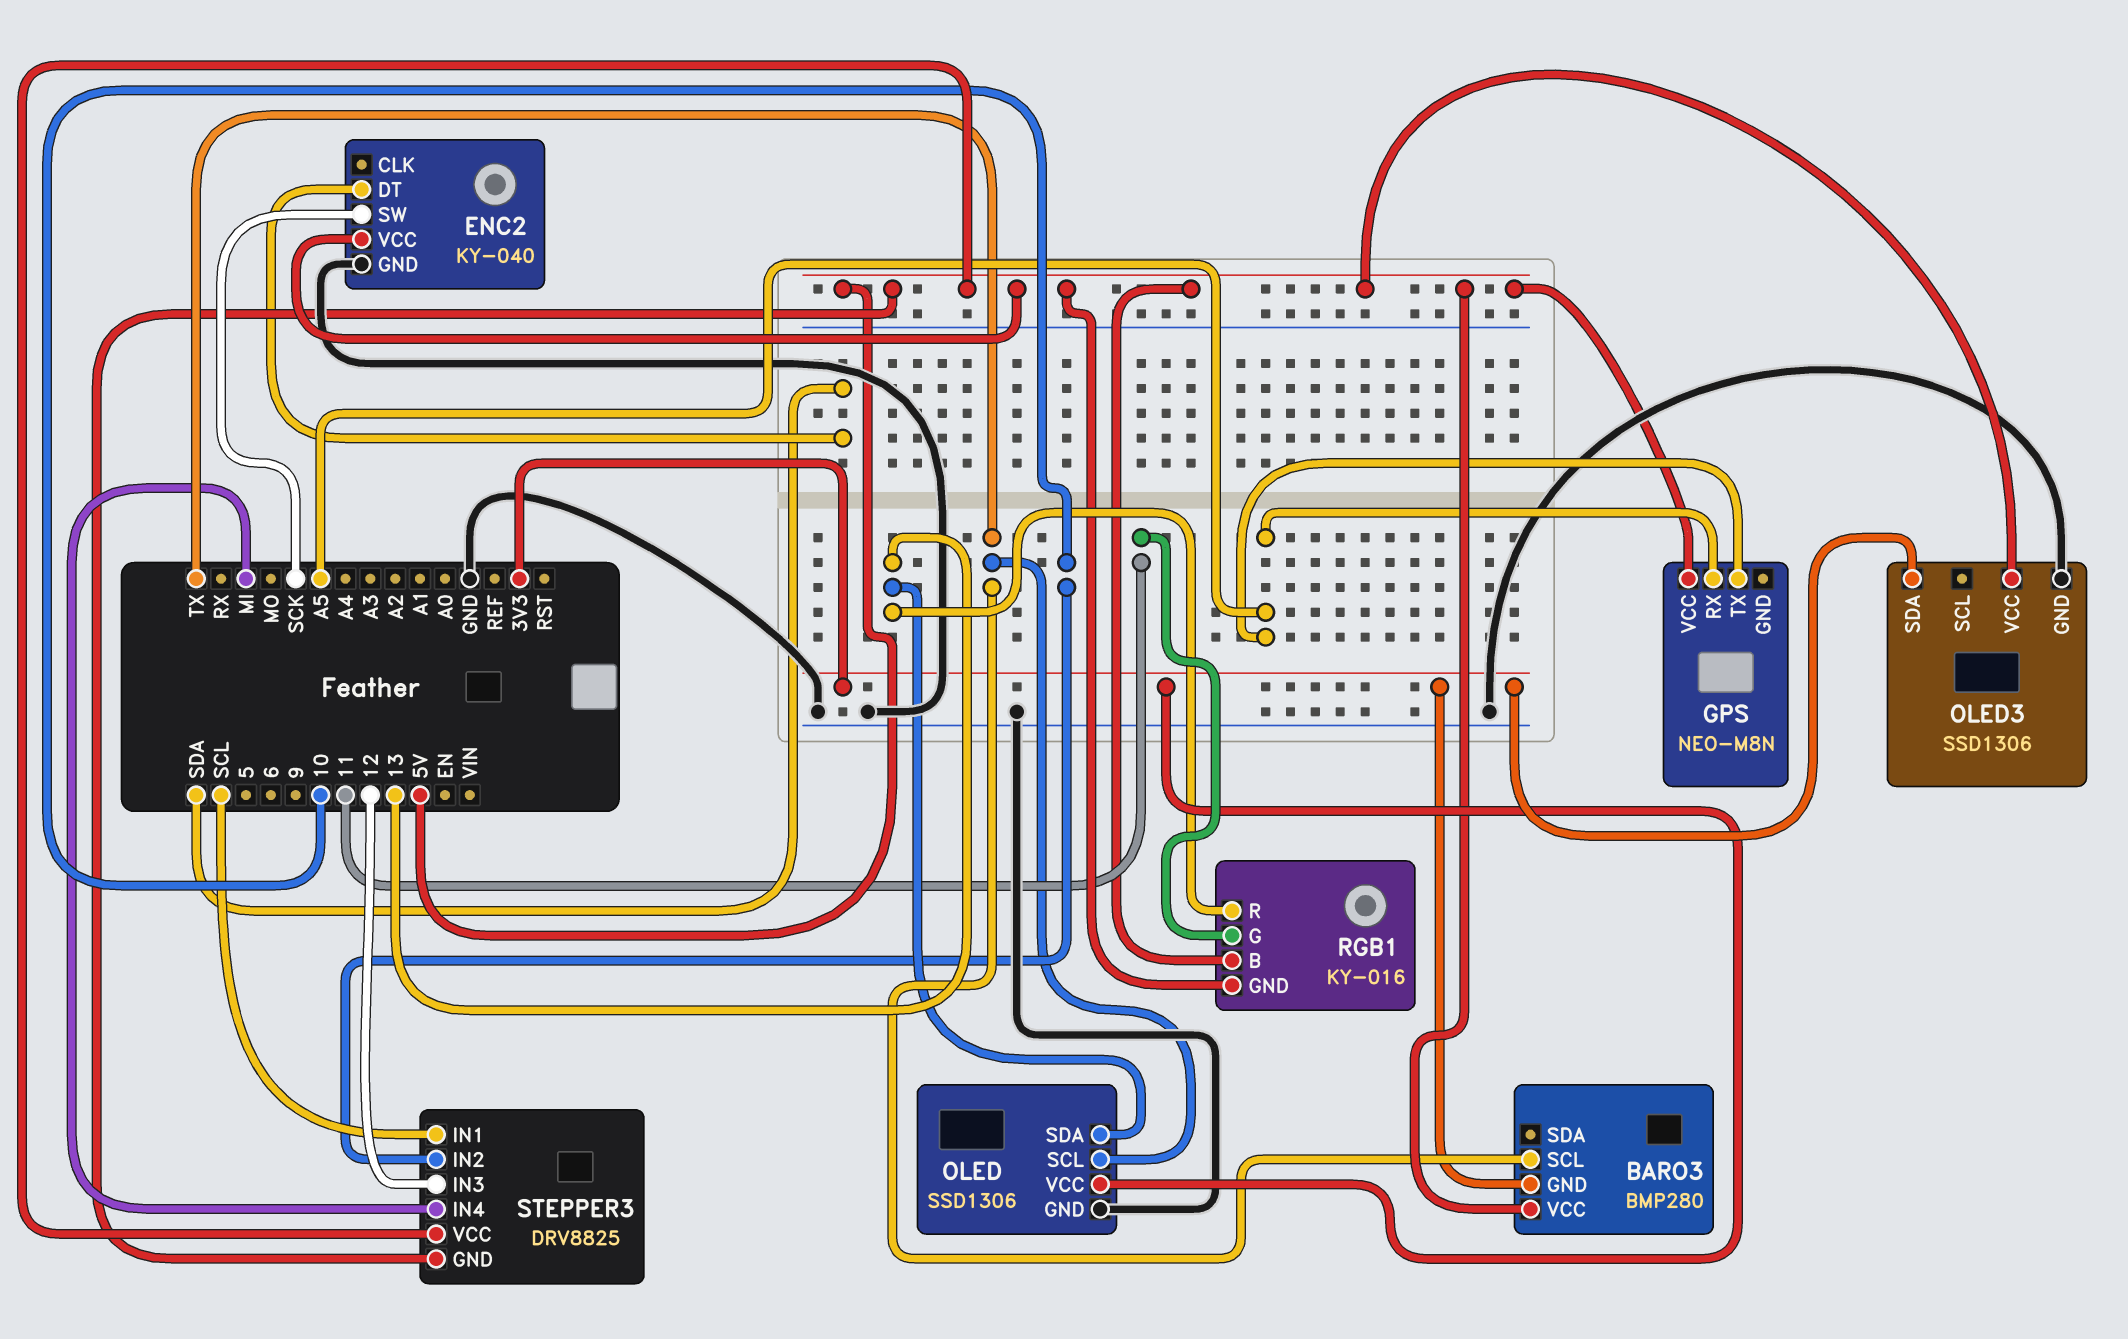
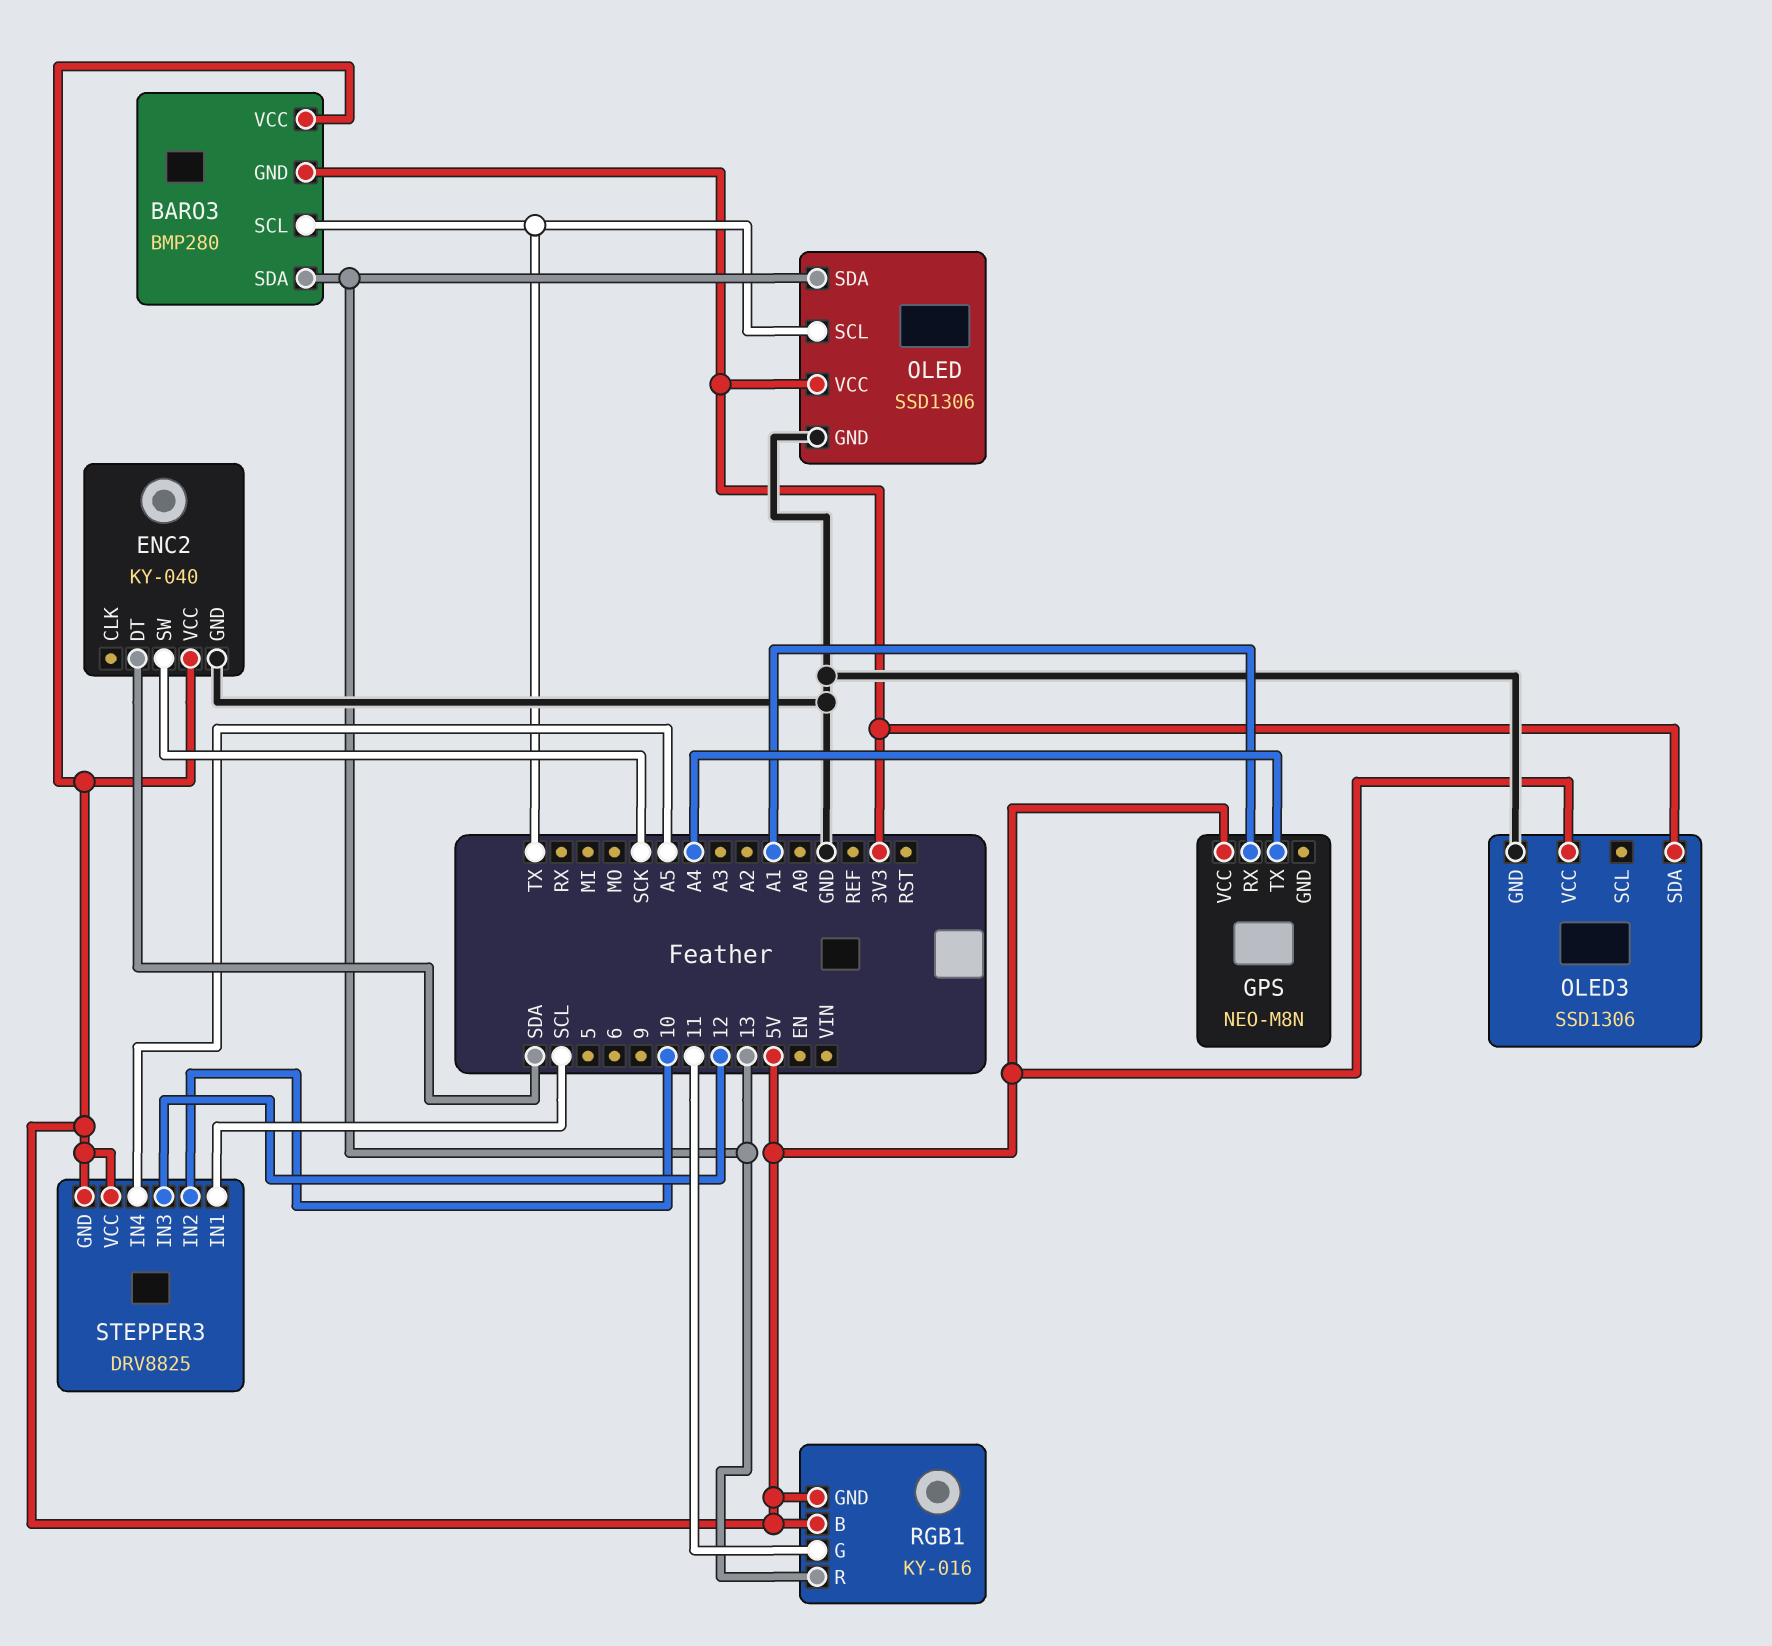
BARO3 pin SDA: none -> 13
GPS pin RX: A5 -> A1
GPS pin TX: A5 -> A4
STEPPER3 pin IN4: MI -> A5

